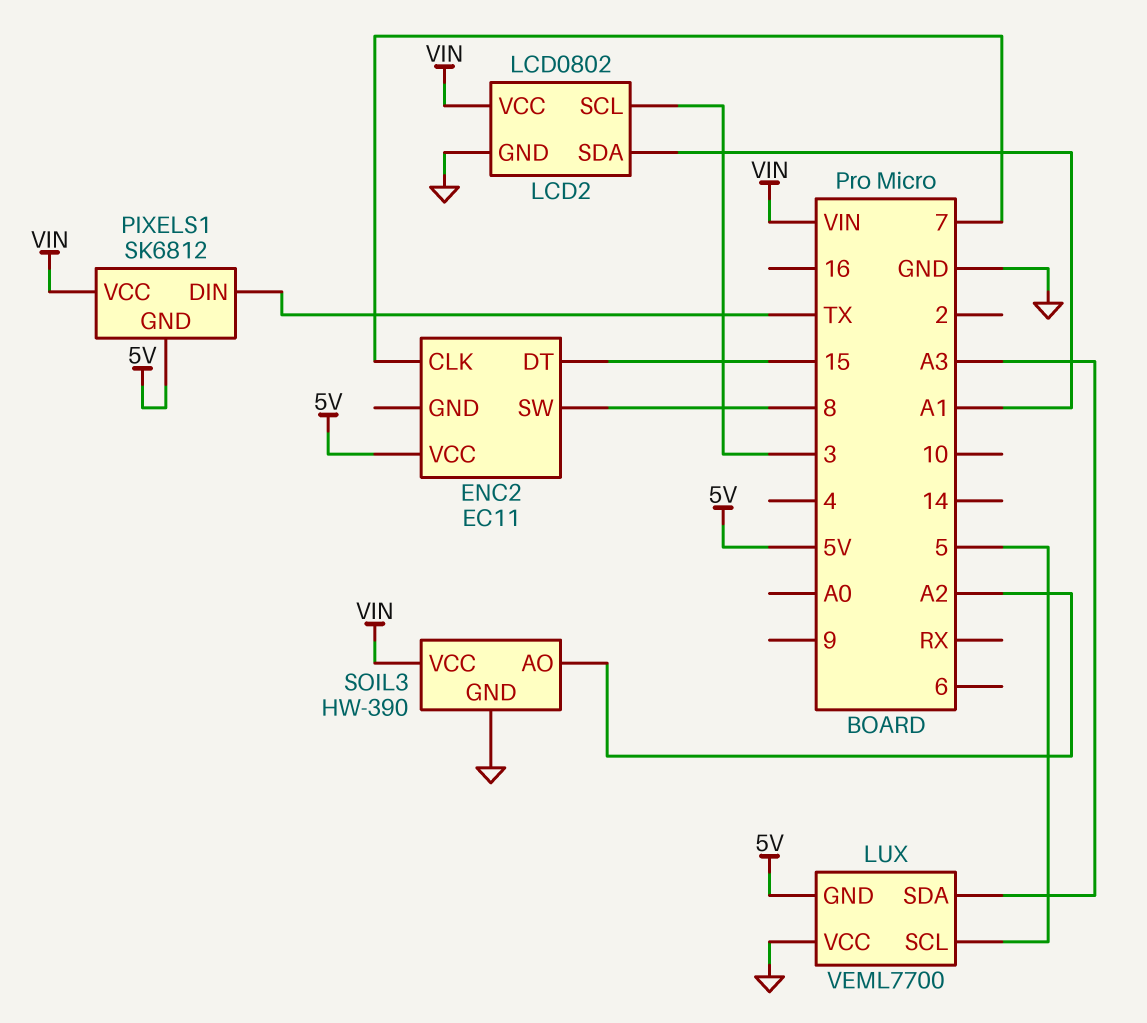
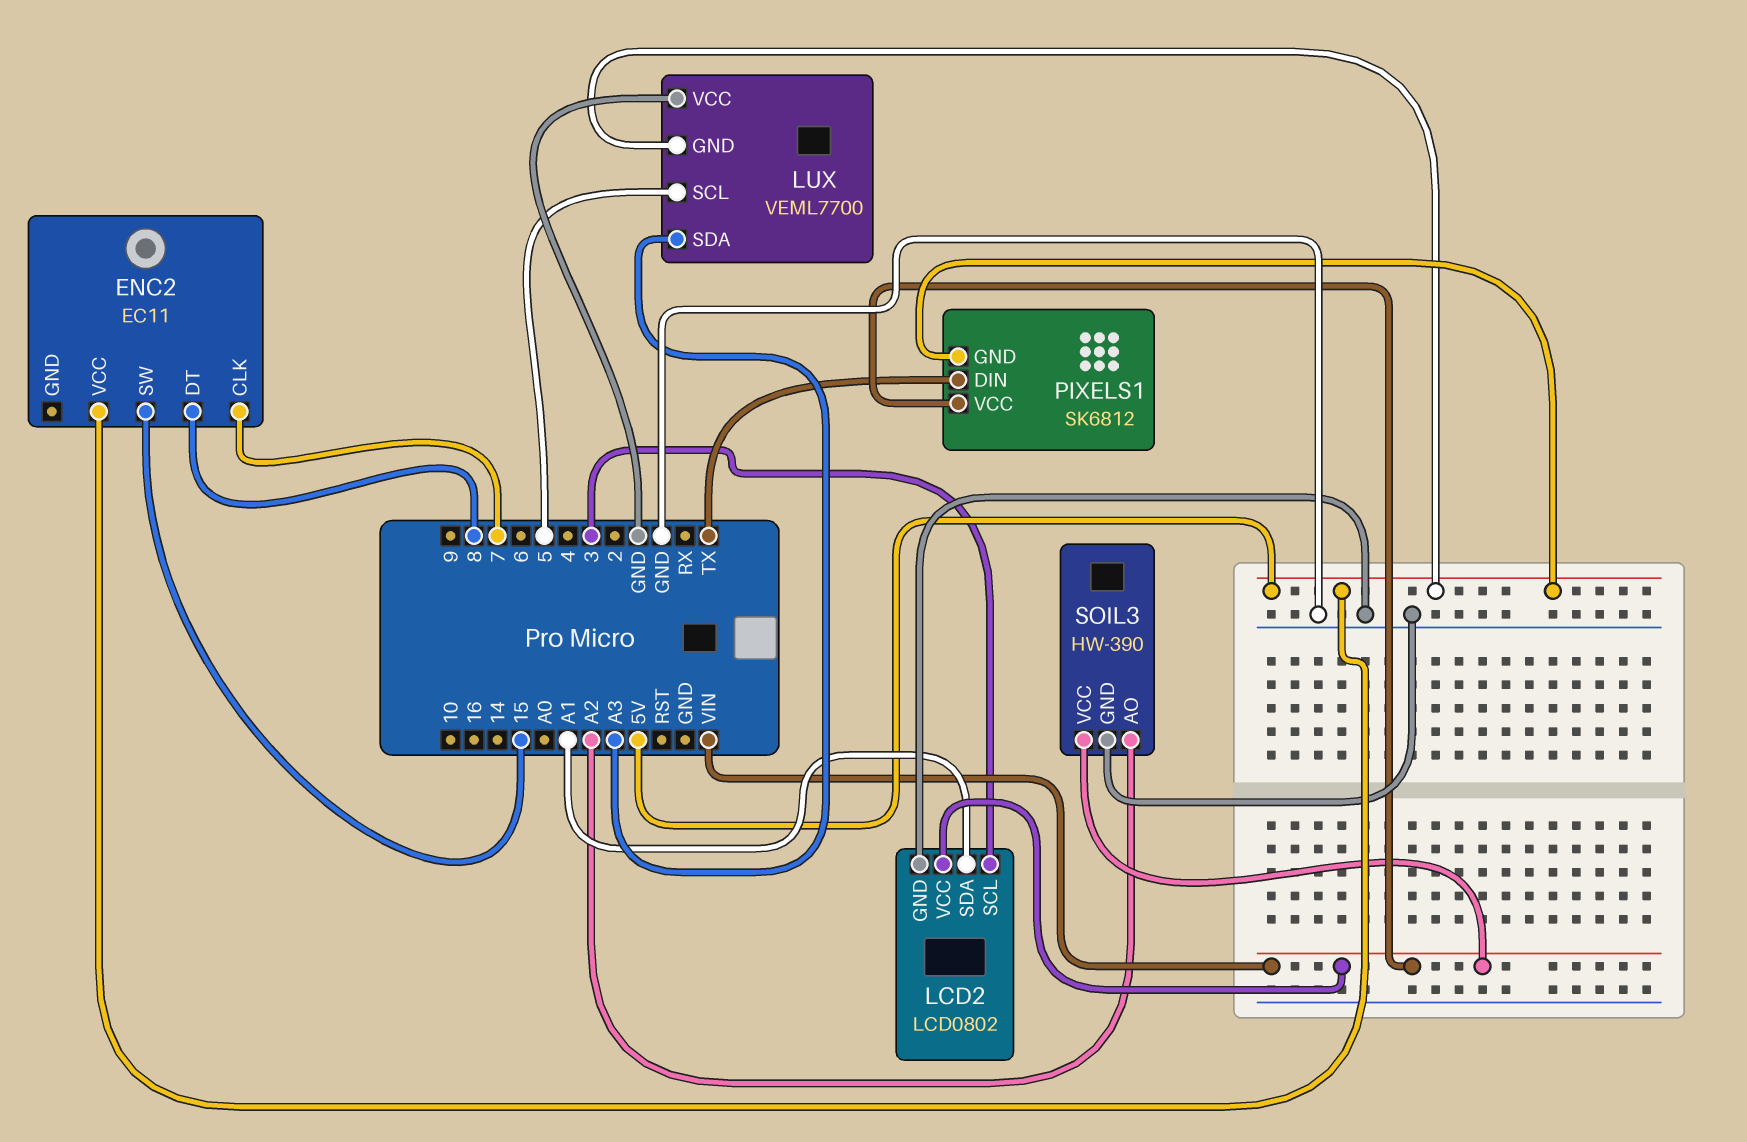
ENC2 pin DT: 15 -> 8
ENC2 pin SW: 8 -> 15

